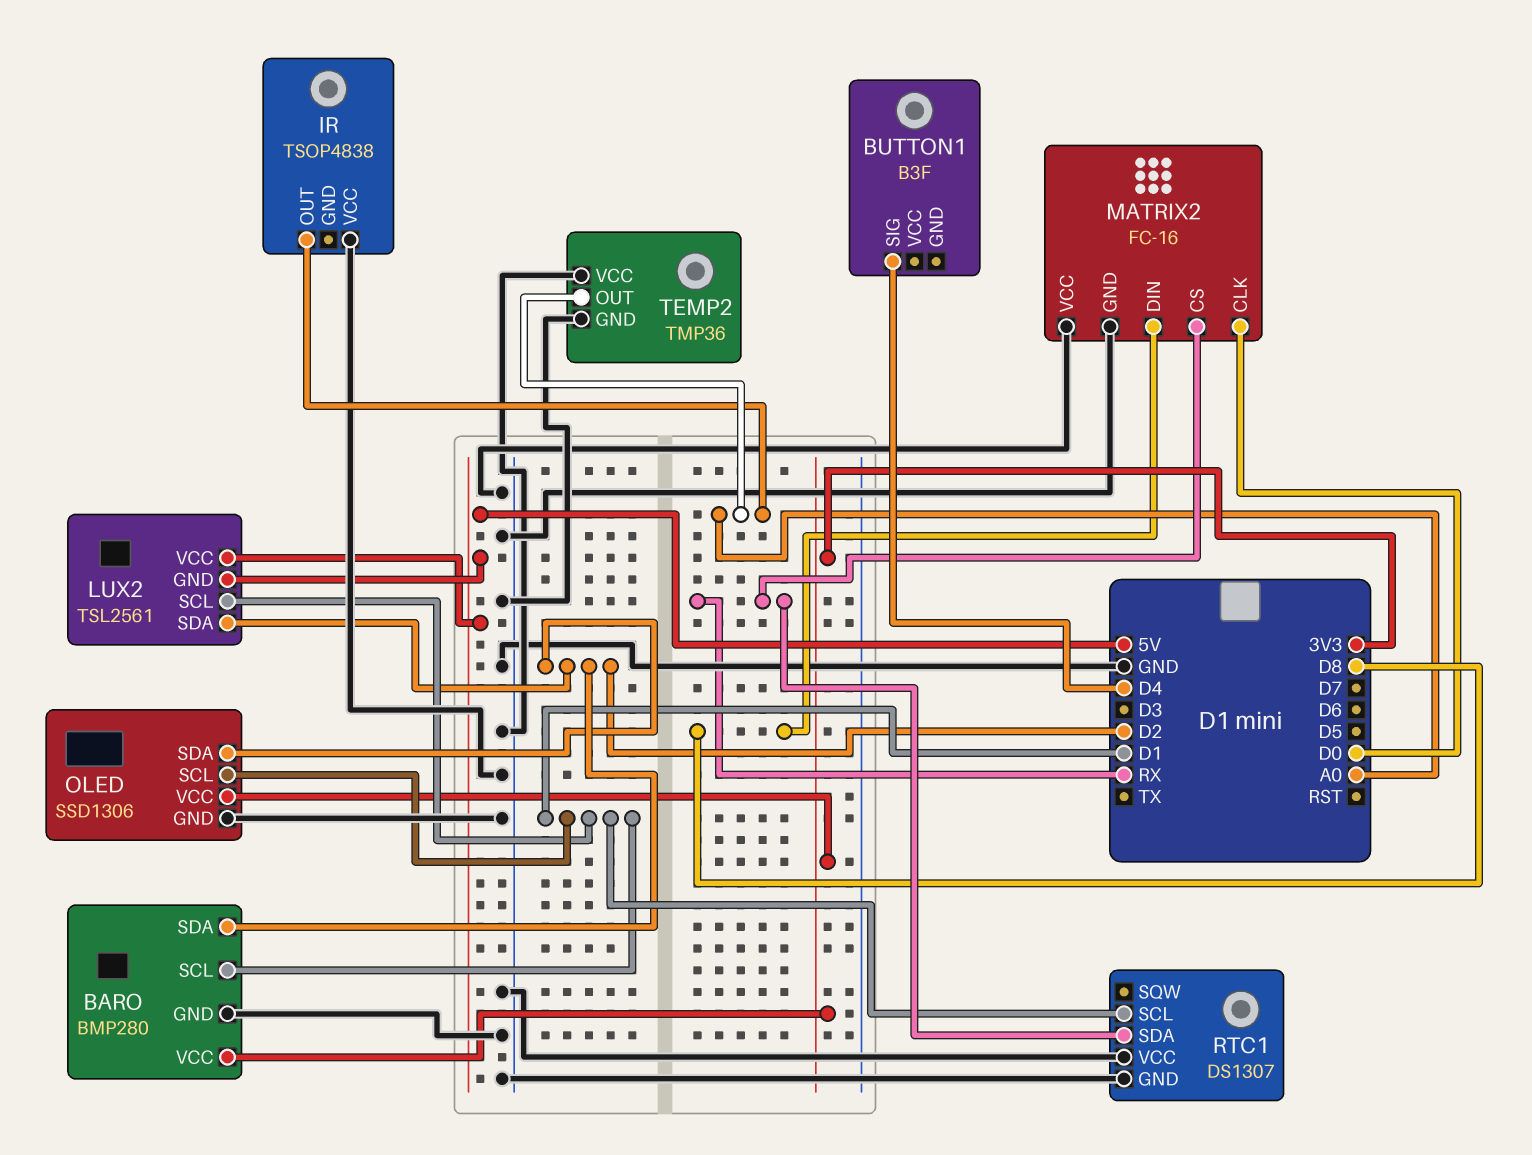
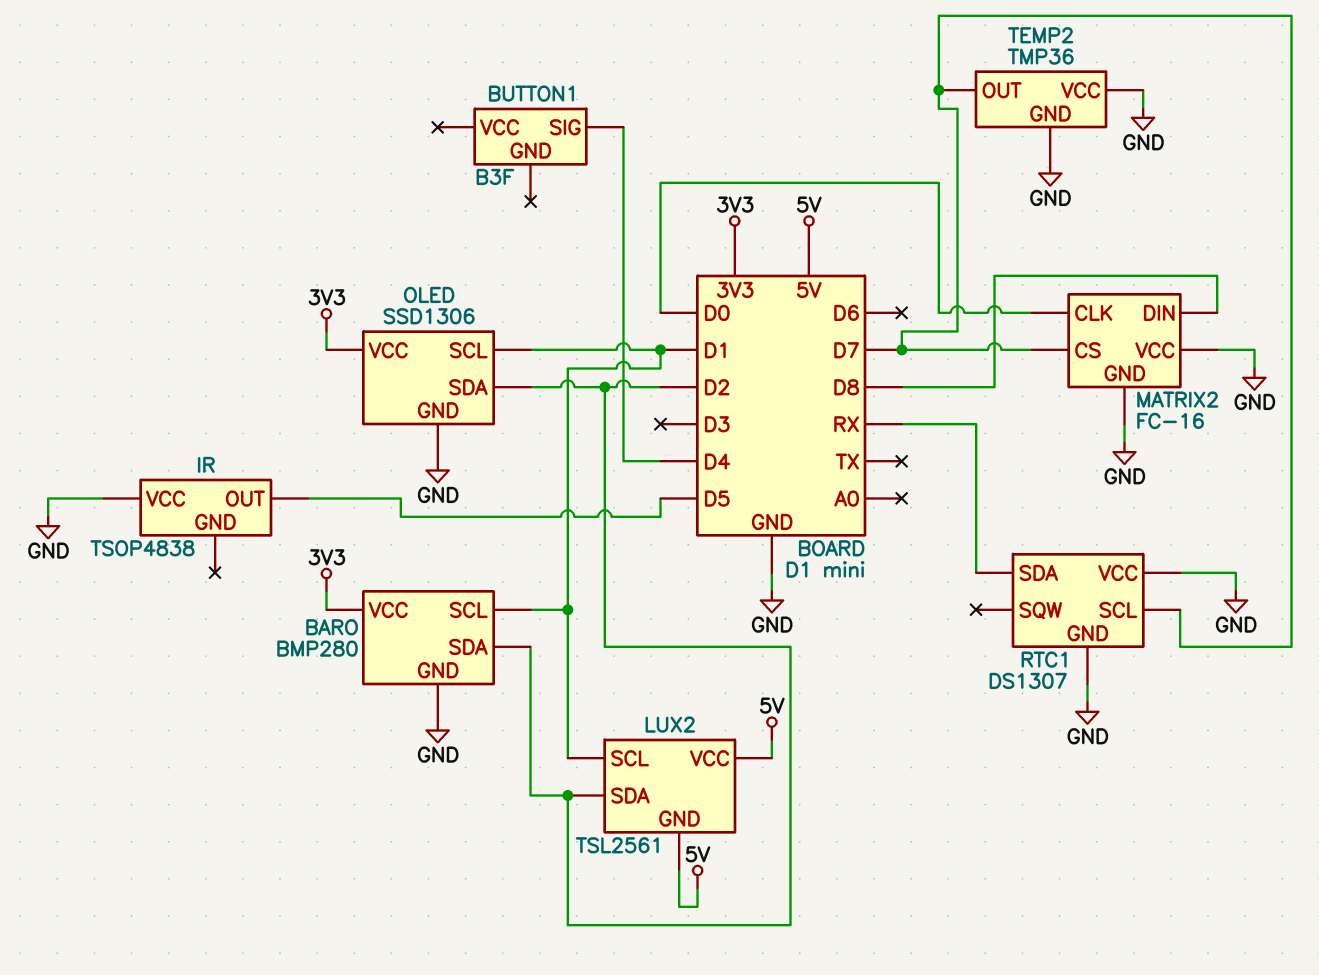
IR pin OUT: A0 -> D5
MATRIX2 pin CS: RX -> D7
RTC1 pin SCL: D1 -> D7
TEMP2 pin OUT: A0 -> D7

